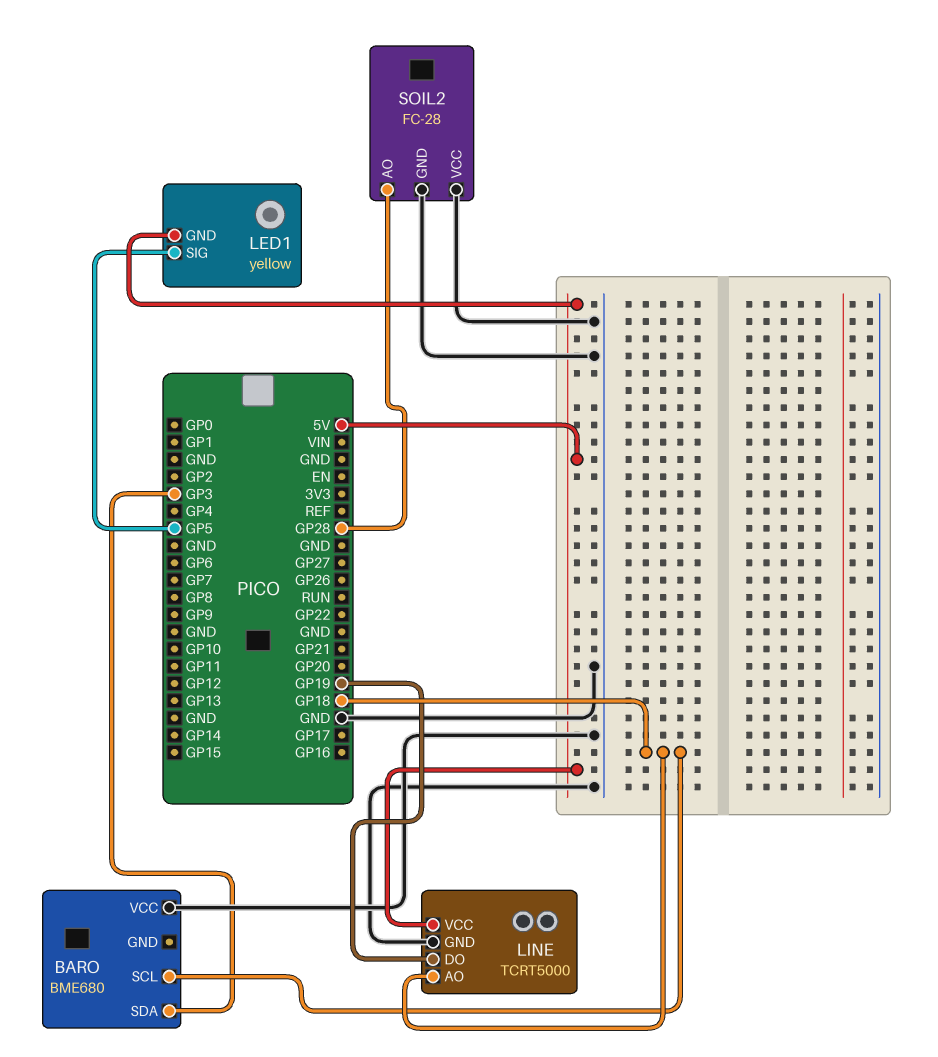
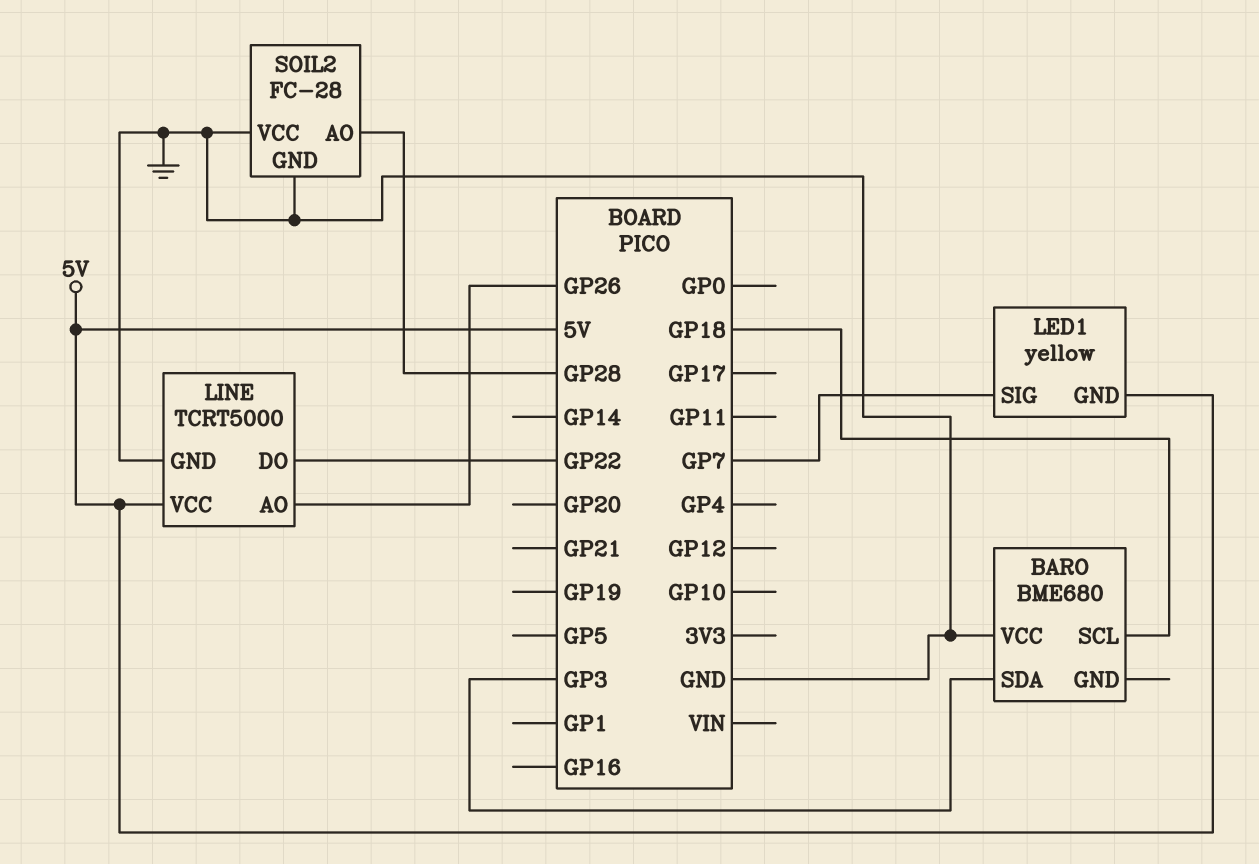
LED1 pin SIG: GP5 -> GP7
LINE pin AO: GP18 -> GP26
LINE pin DO: GP19 -> GP22

